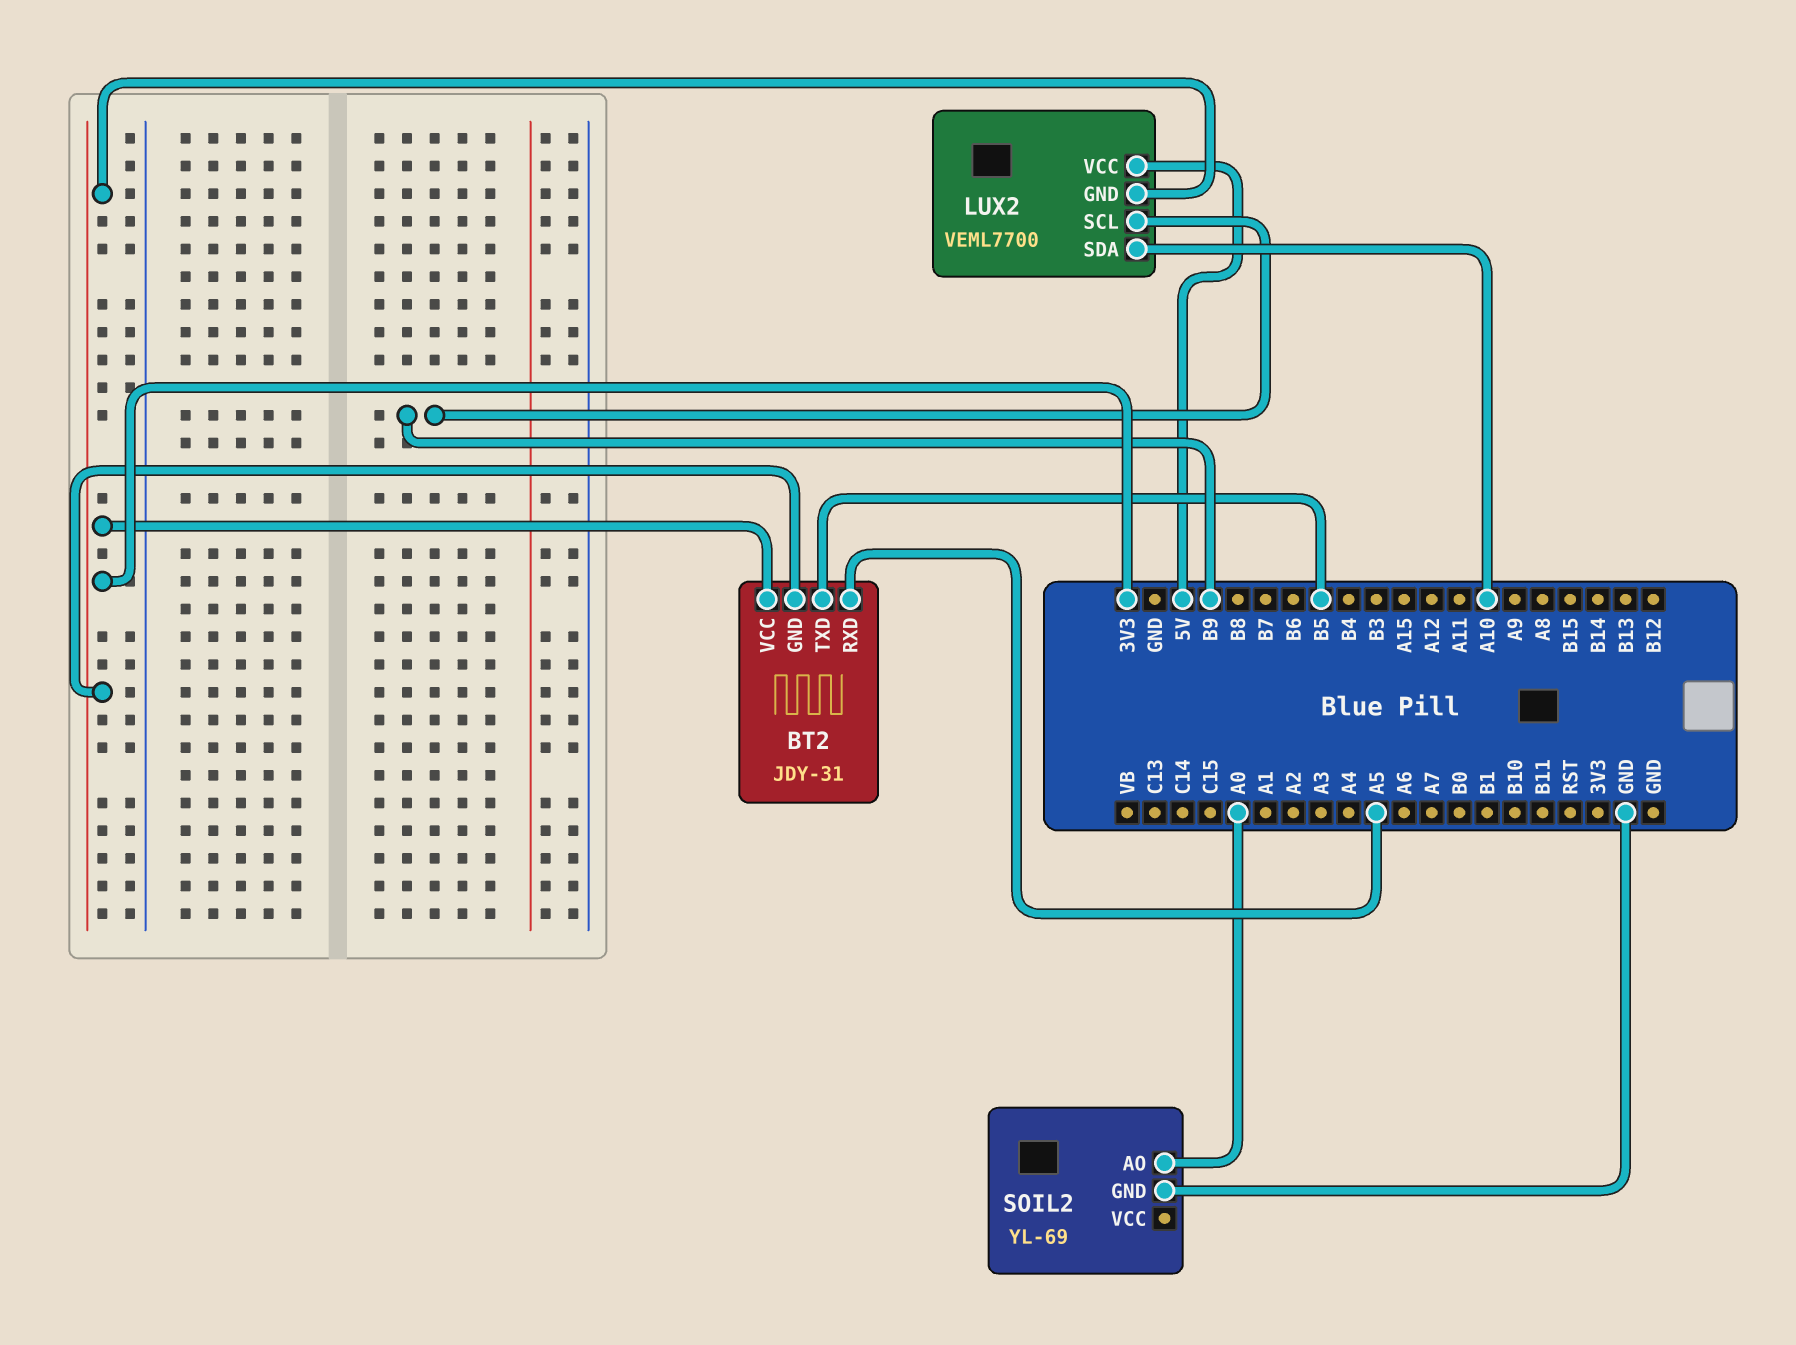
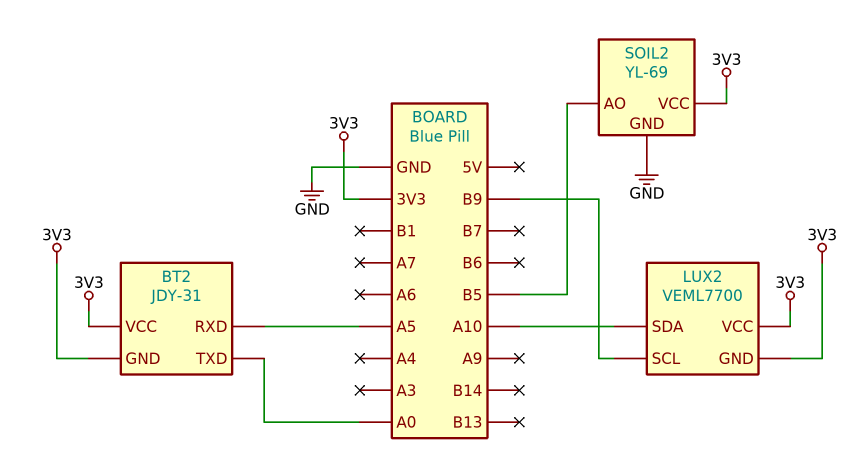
BT2 pin TXD: B5 -> A0
LUX2 pin VCC: 5V -> 3V3
SOIL2 pin AO: A0 -> B5
SOIL2 pin VCC: none -> 3V3

